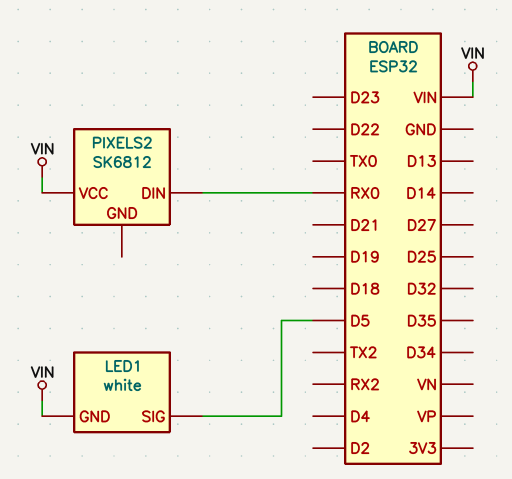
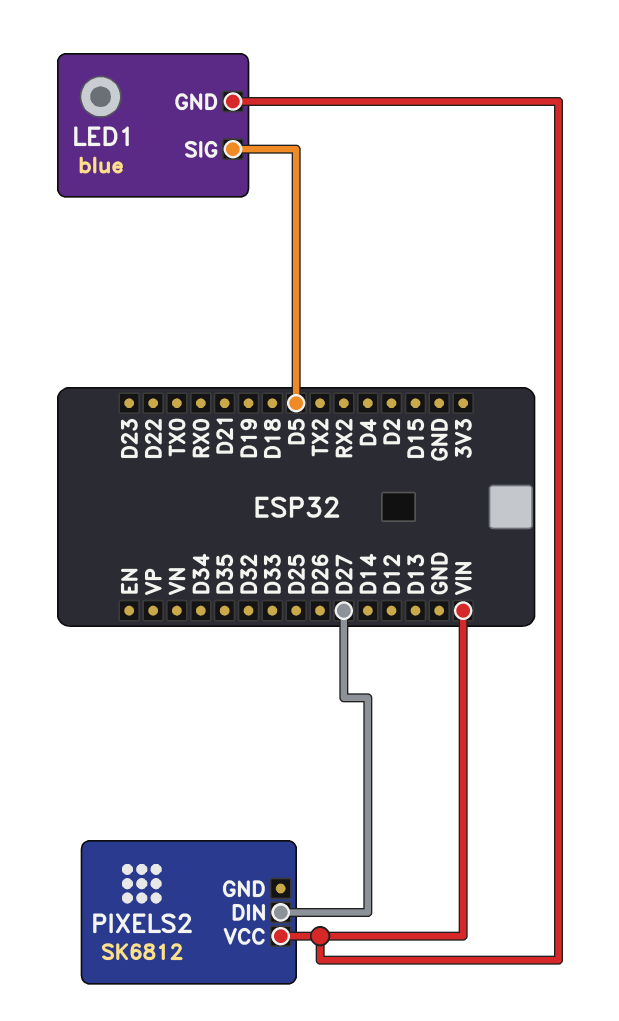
LED1: white -> blue
PIXELS2 pin DIN: RX0 -> D27

